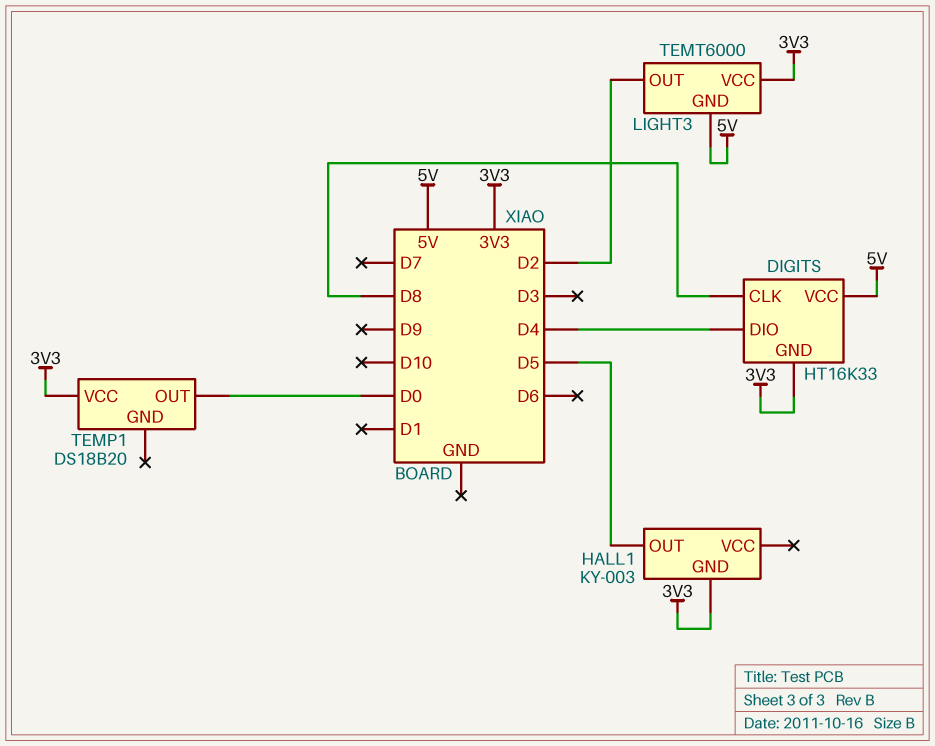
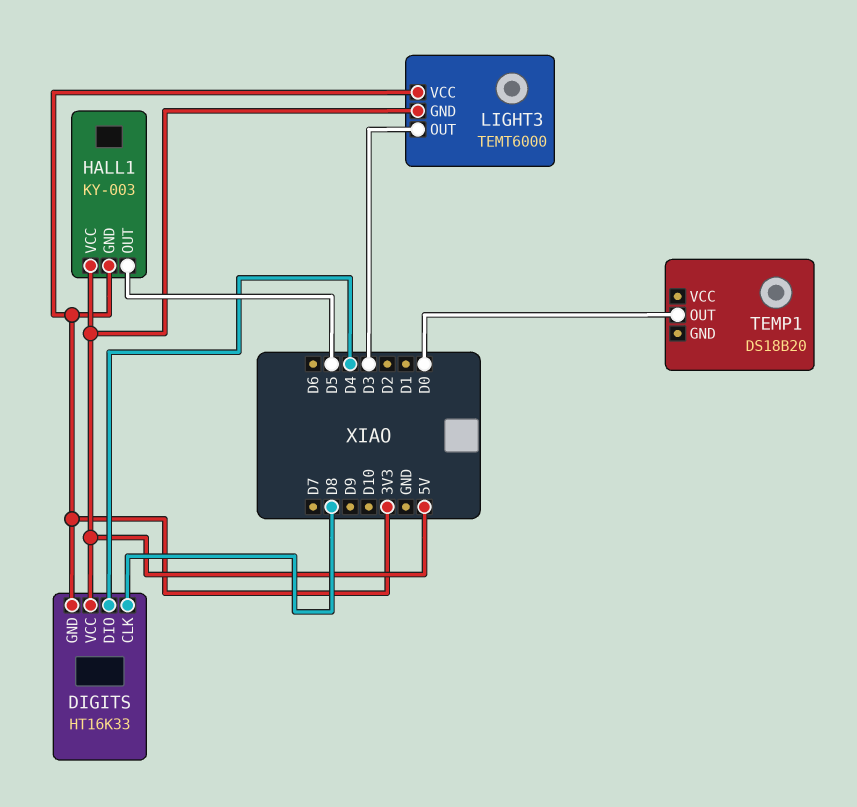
HALL1 pin VCC: none -> 5V
LIGHT3 pin OUT: D2 -> D3
TEMP1 pin VCC: 3V3 -> none

